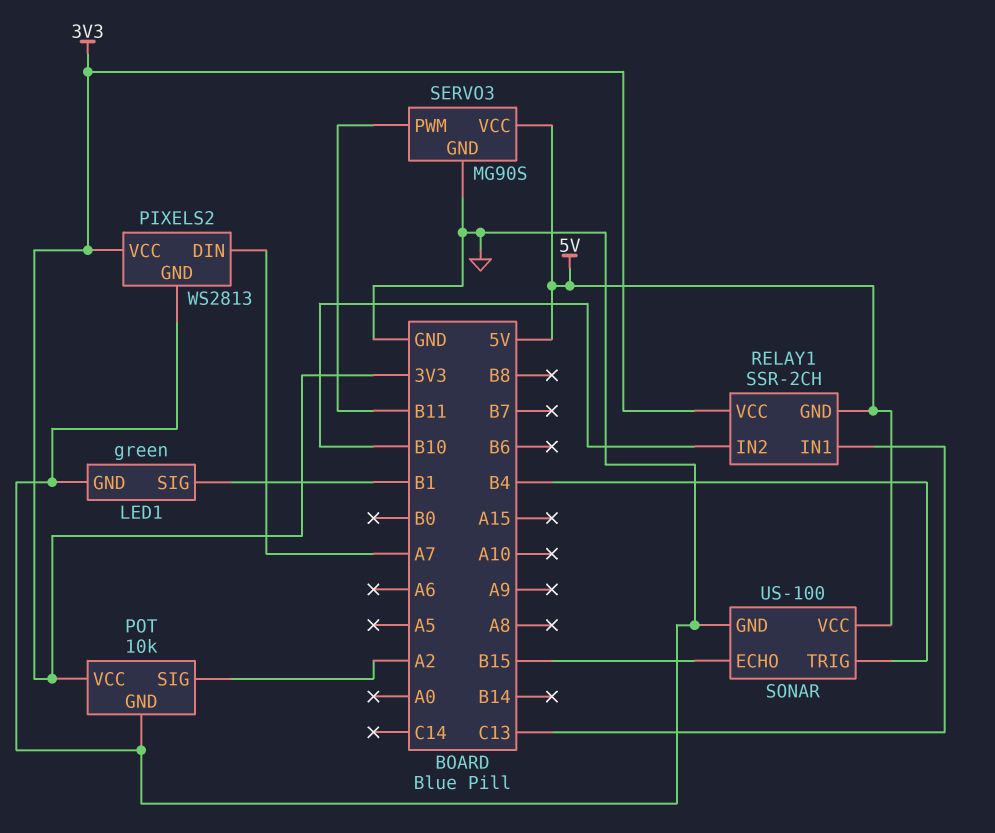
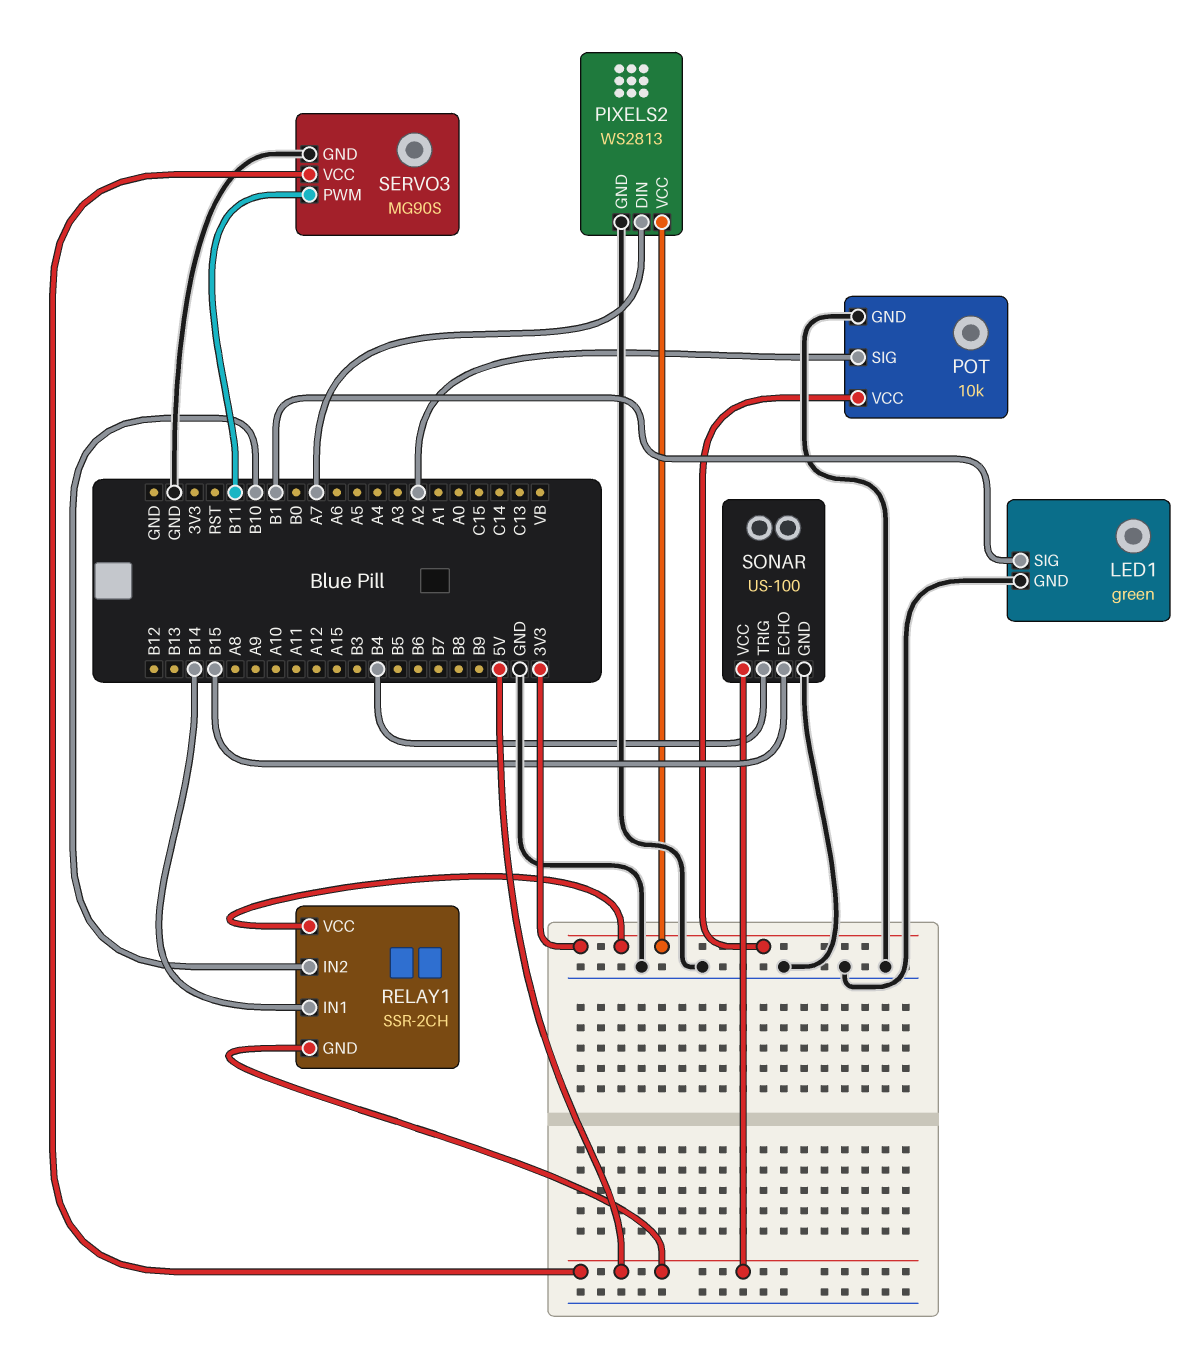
RELAY1 pin IN1: C13 -> B14

